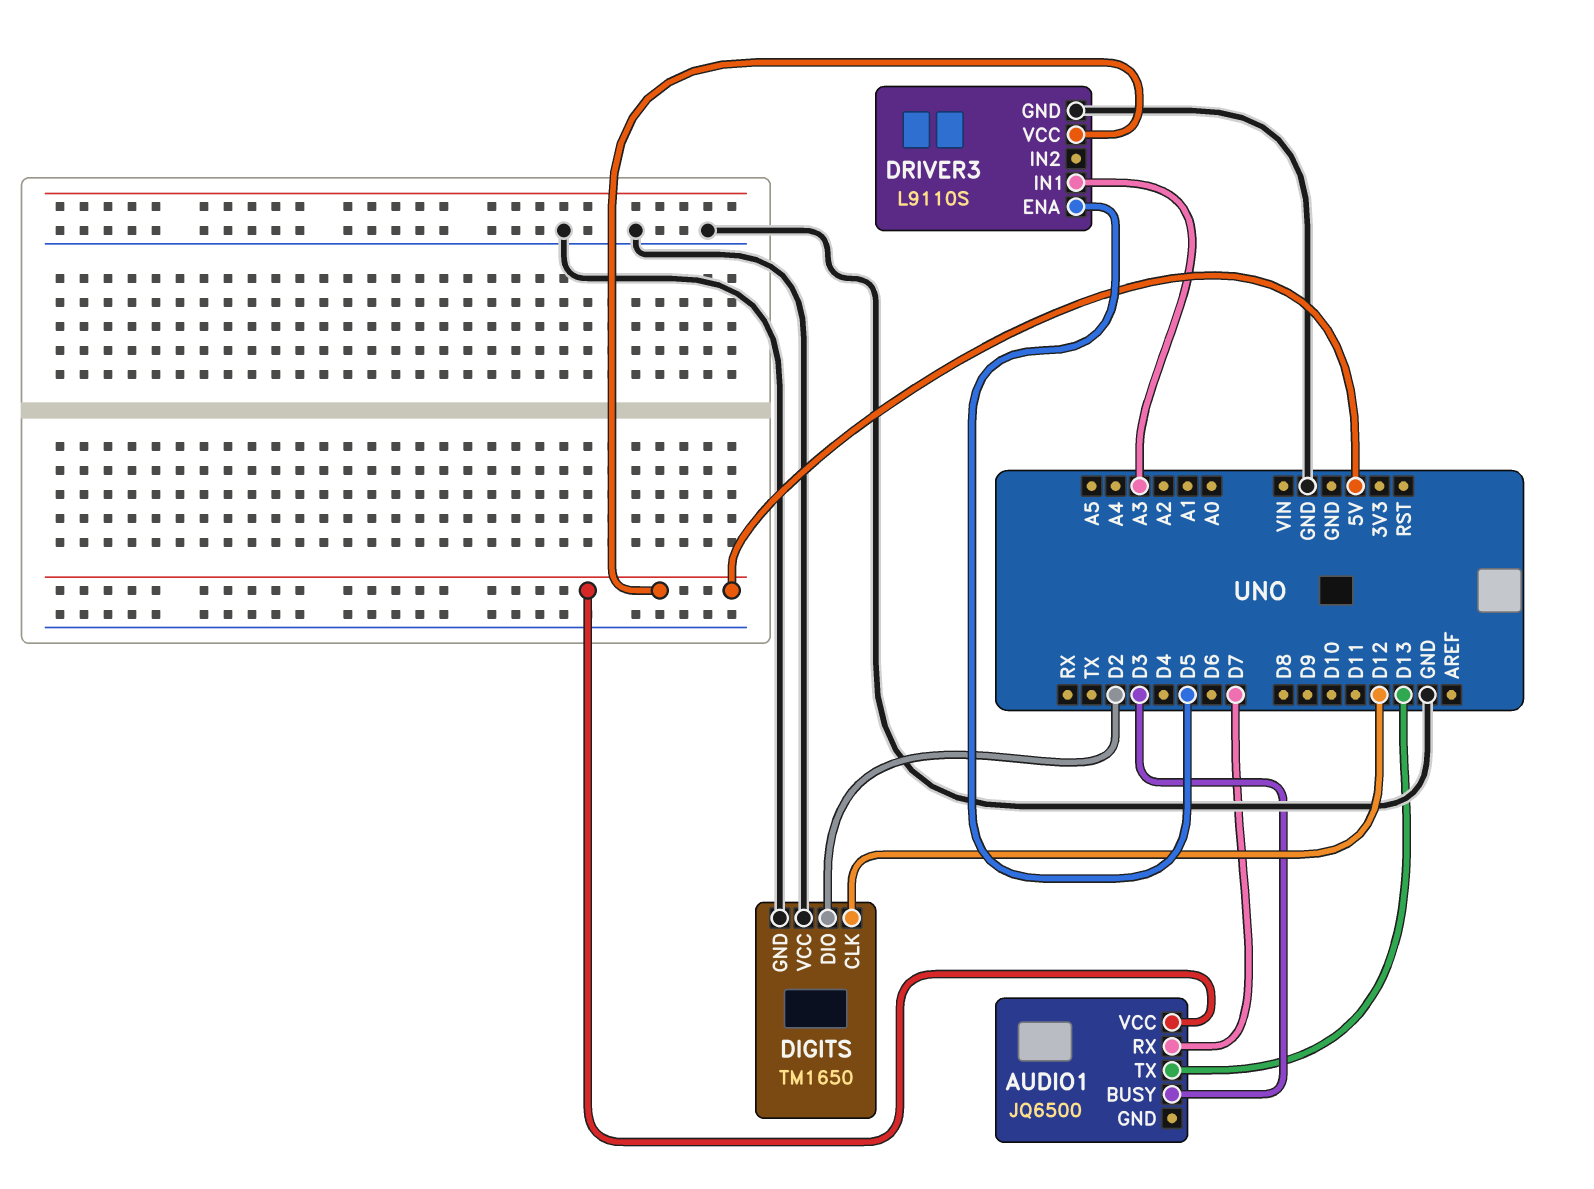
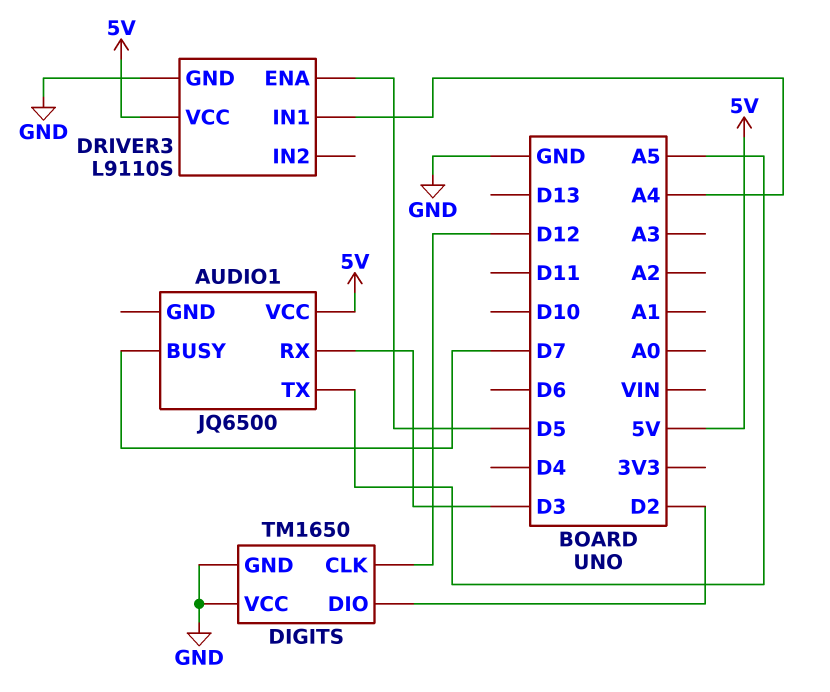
AUDIO1 pin BUSY: D3 -> D7
AUDIO1 pin RX: D7 -> D3
AUDIO1 pin TX: D13 -> A5
DRIVER3 pin IN1: A3 -> A4

